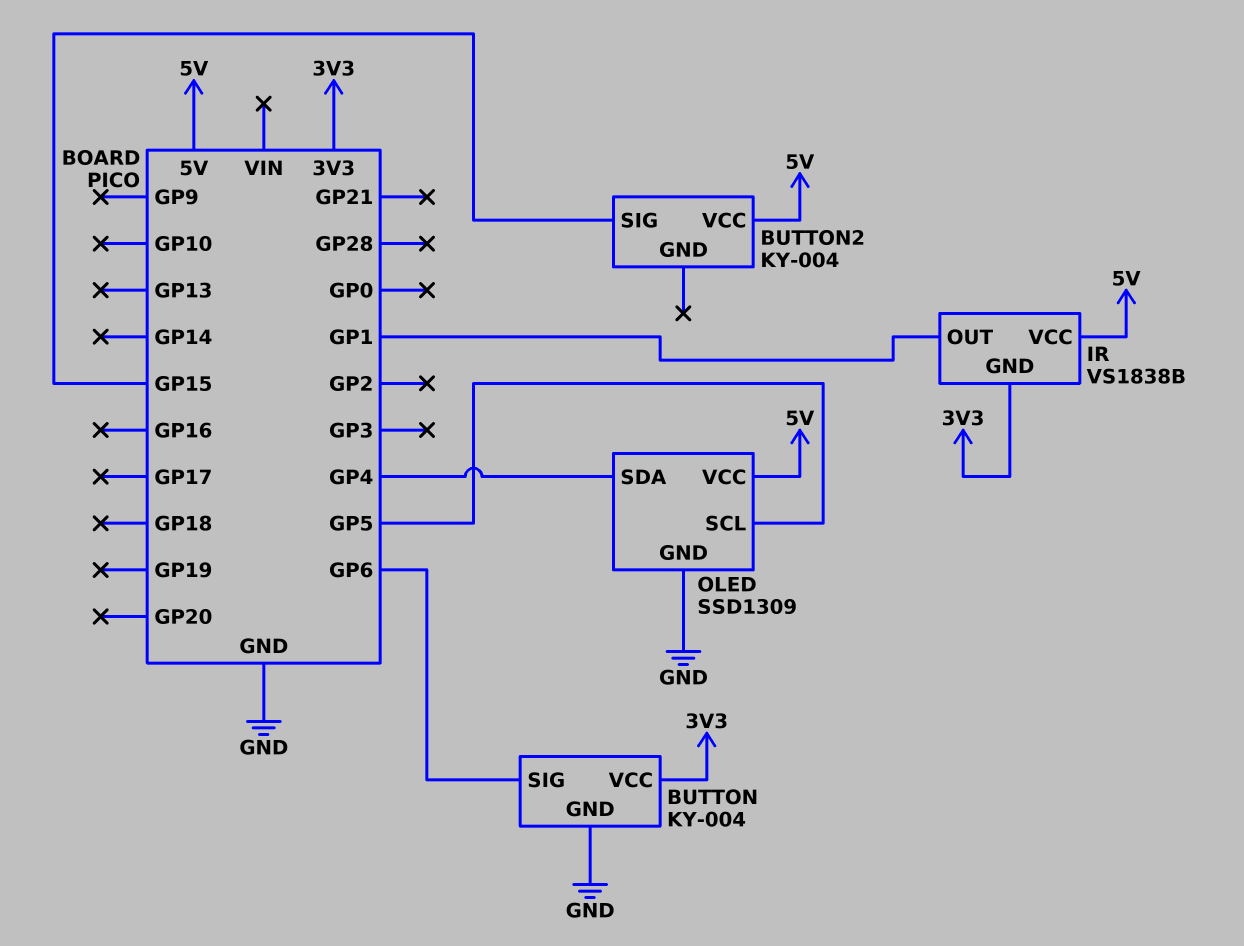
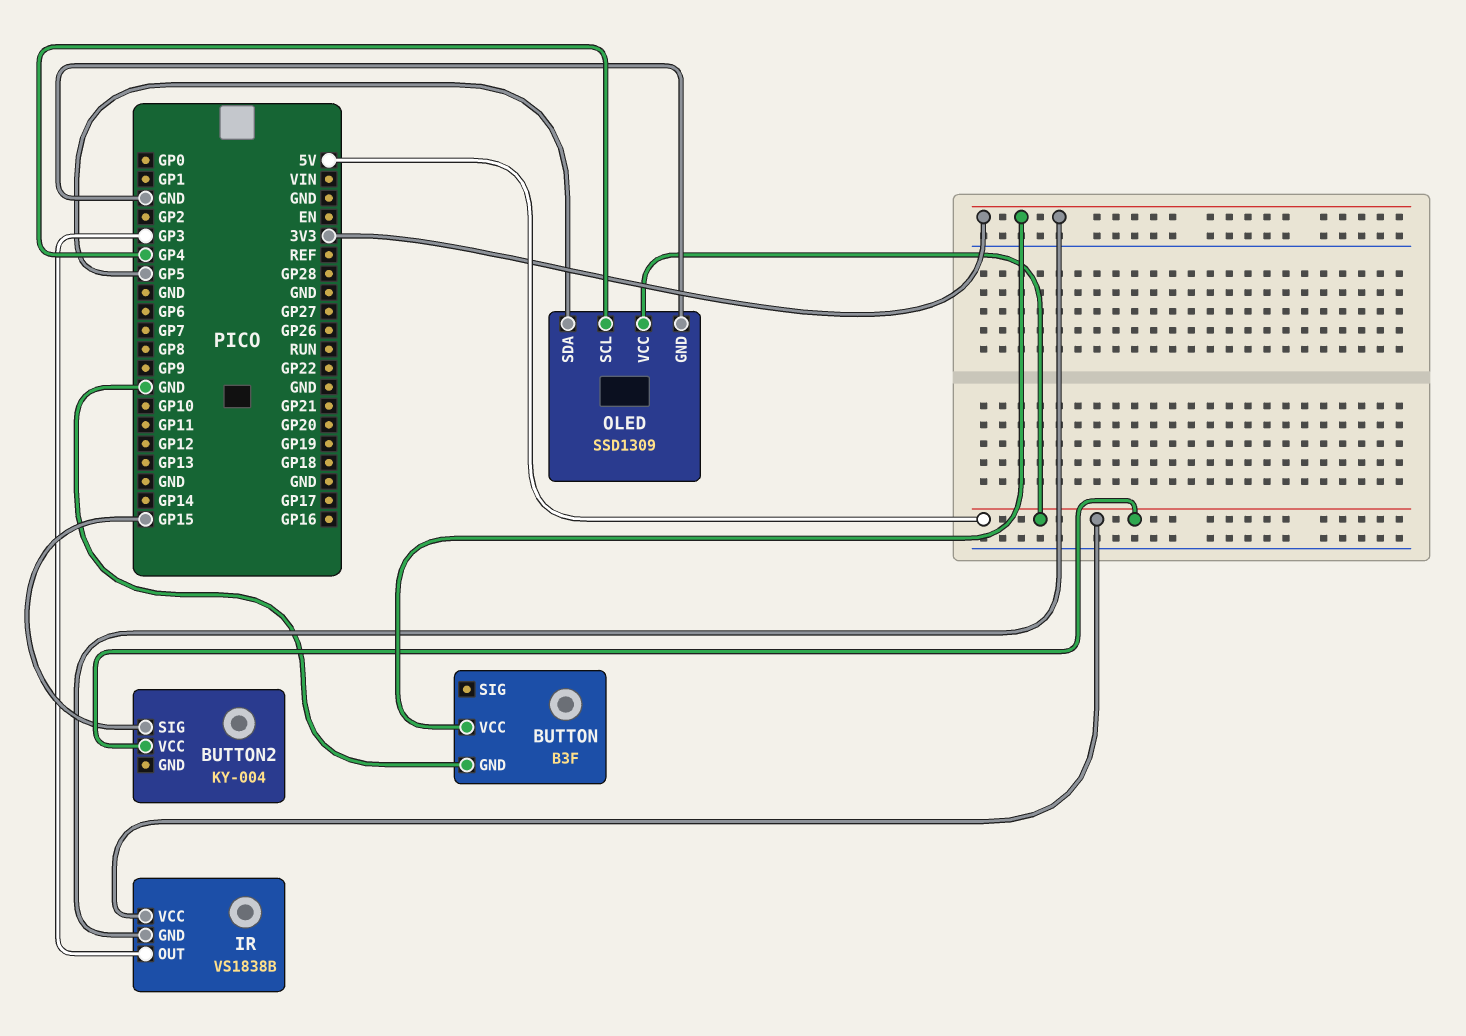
BUTTON: KY-004 -> B3F
BUTTON pin SIG: GP6 -> none
IR pin OUT: GP1 -> GP3
OLED pin SCL: GP5 -> GP4
OLED pin SDA: GP4 -> GP5

